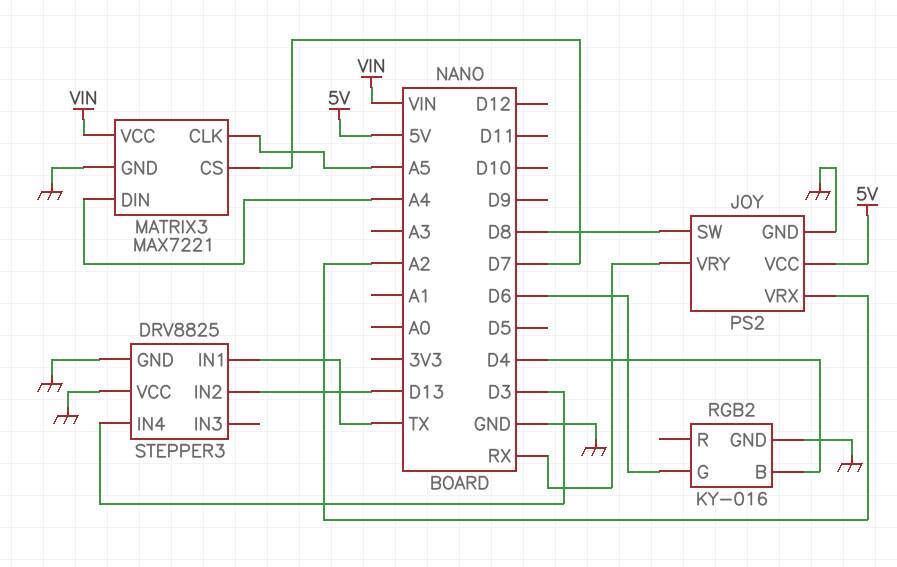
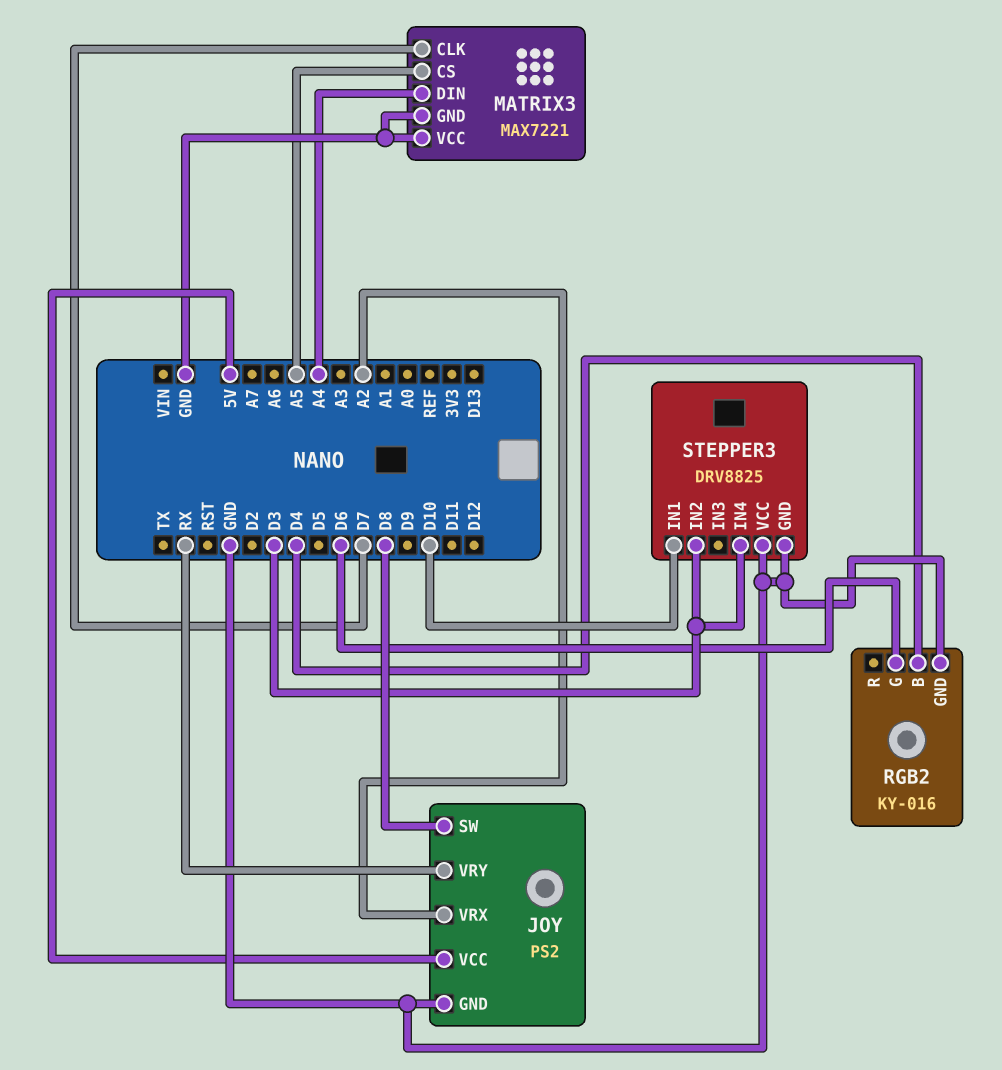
MATRIX3 pin CLK: A5 -> D7
MATRIX3 pin CS: D7 -> A5
MATRIX3 pin VCC: VIN -> GND
STEPPER3 pin IN1: TX -> D10
STEPPER3 pin IN2: D13 -> D3

